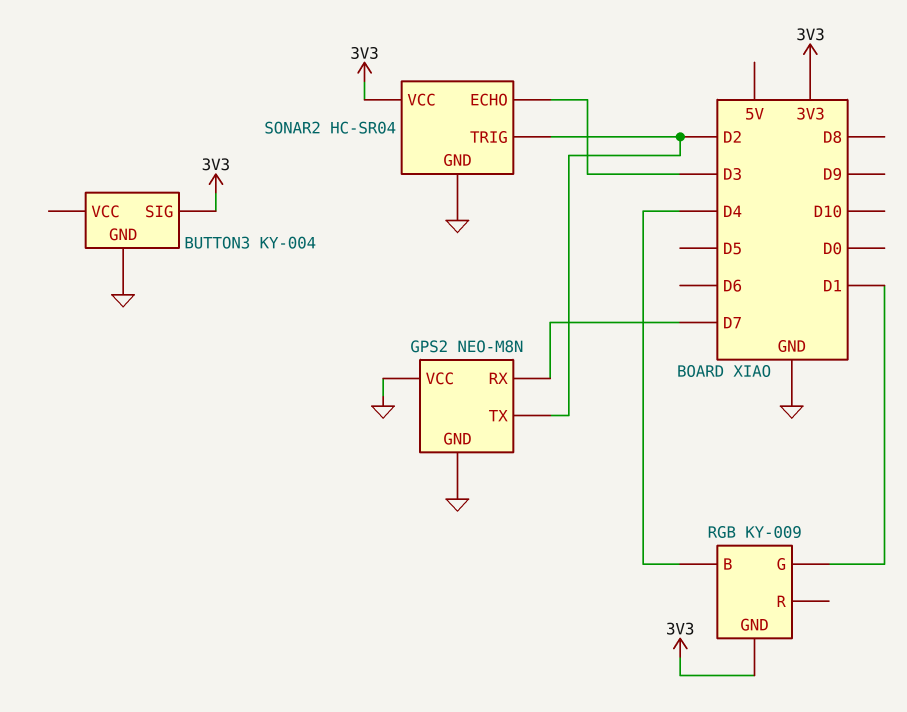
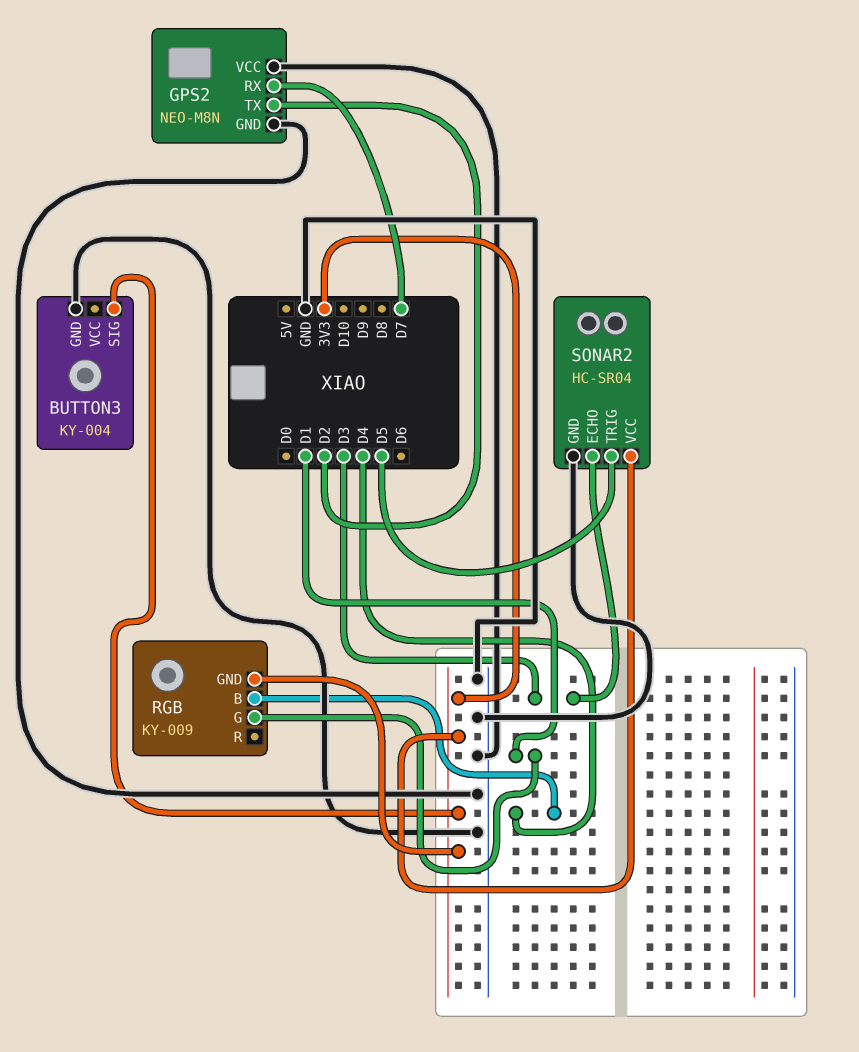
SONAR2 pin TRIG: D2 -> D5

